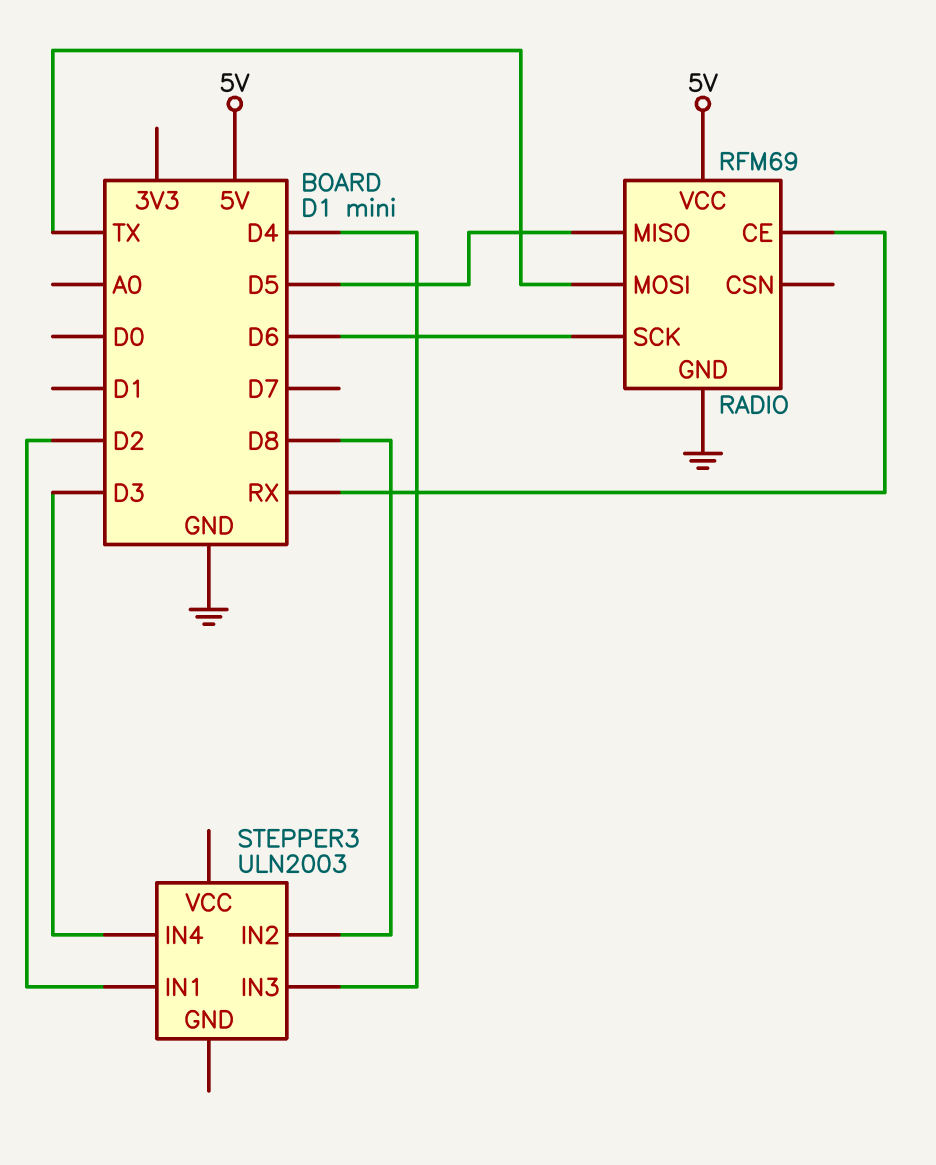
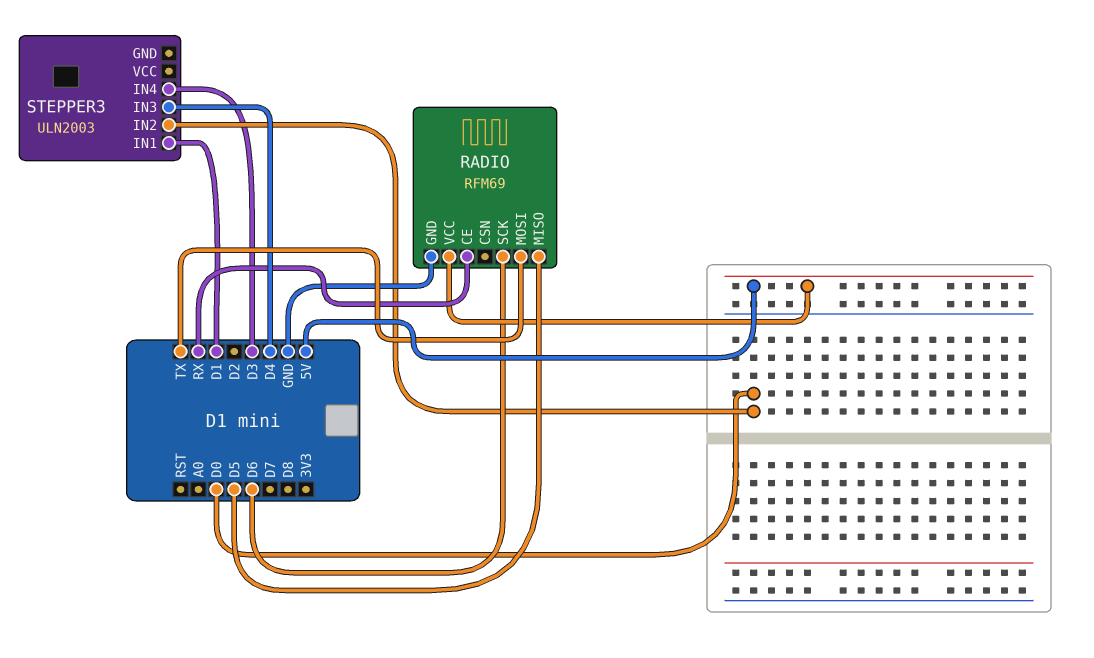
STEPPER3 pin IN1: D2 -> D1
STEPPER3 pin IN2: D8 -> D0

